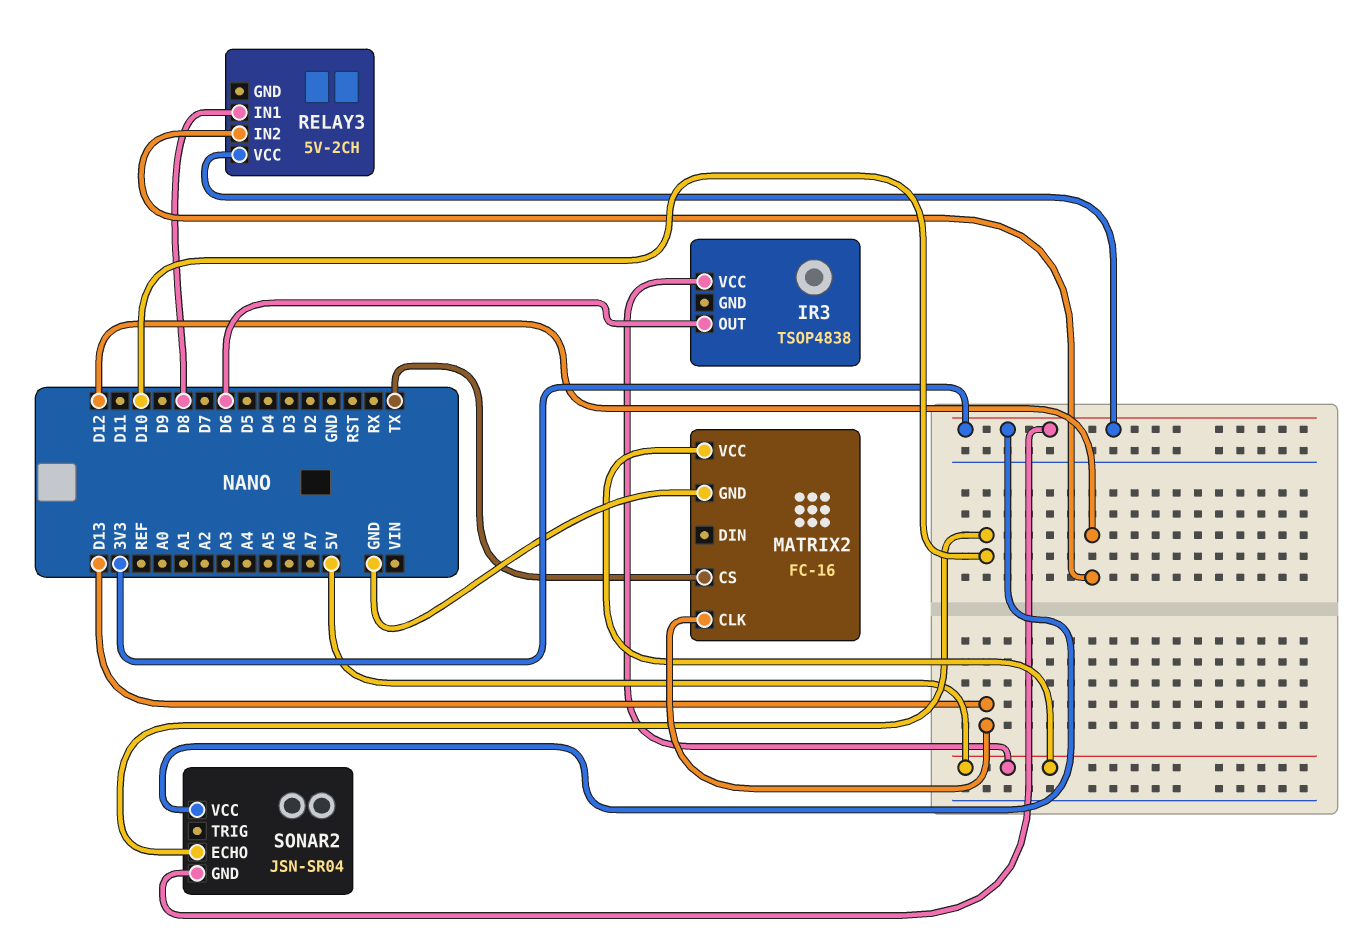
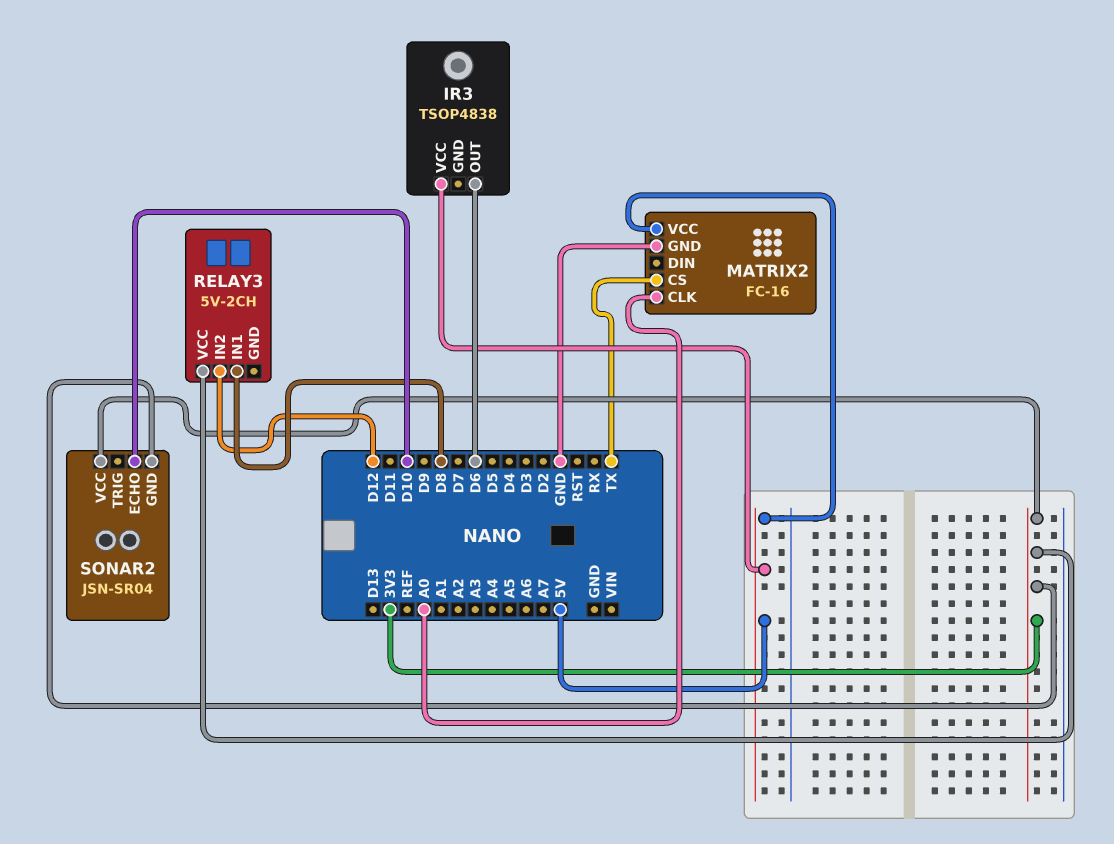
MATRIX2 pin CLK: D13 -> A0

